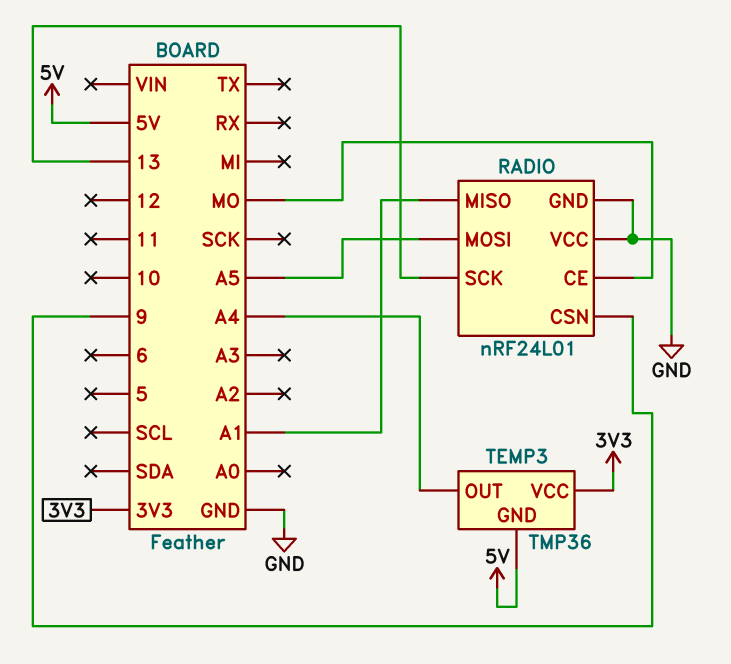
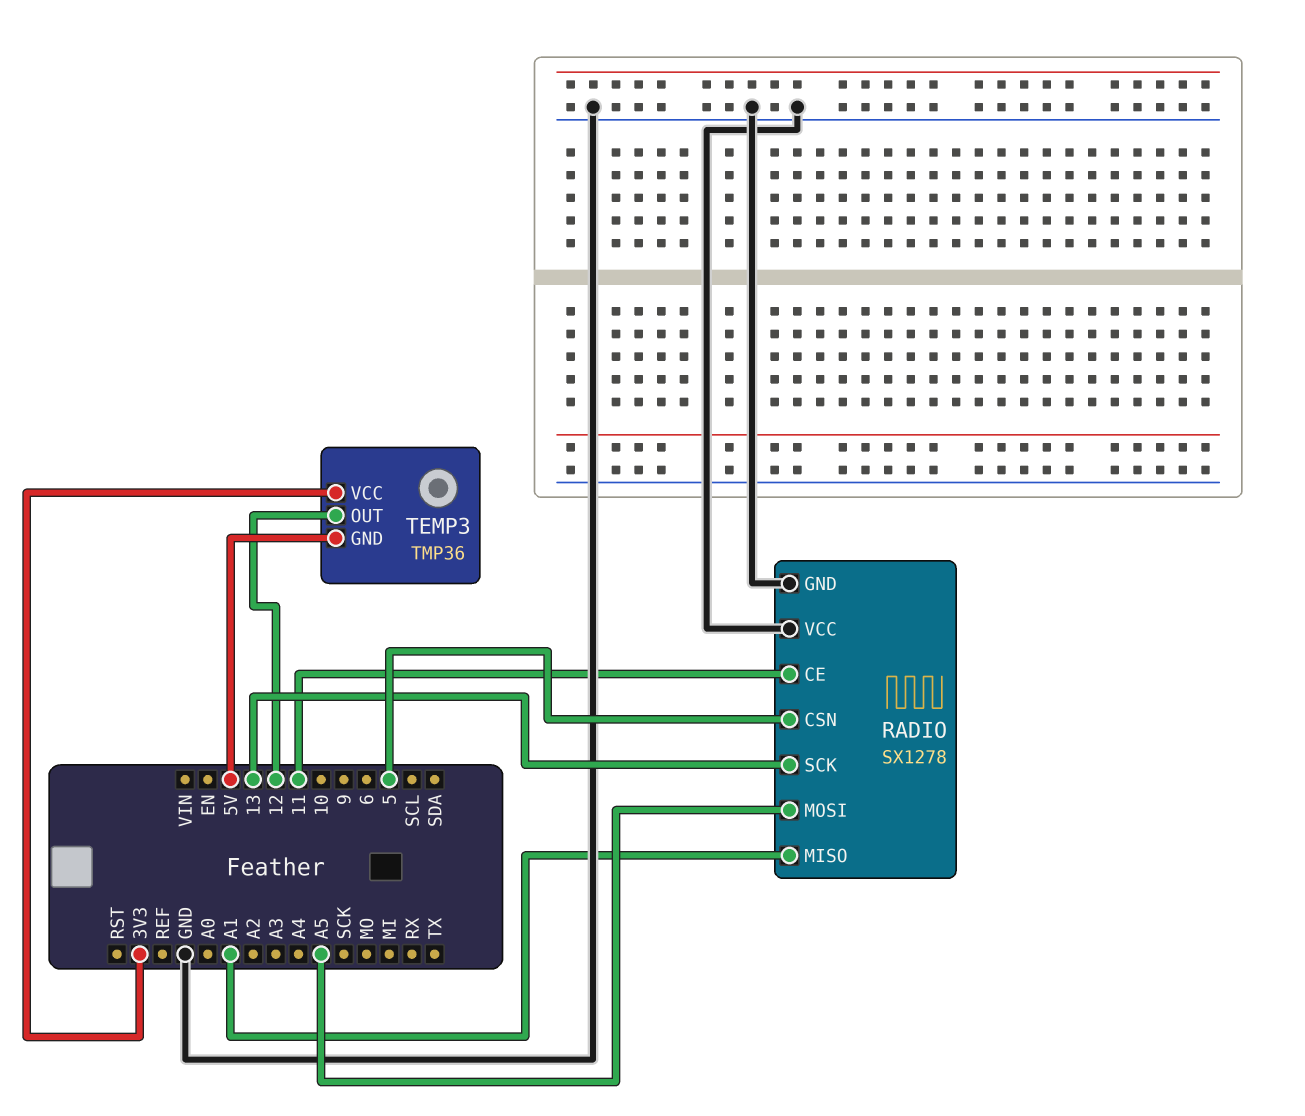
RADIO: nRF24L01 -> SX1278
RADIO pin CE: MO -> 11
RADIO pin CSN: 9 -> 5
TEMP3 pin OUT: A4 -> 12

